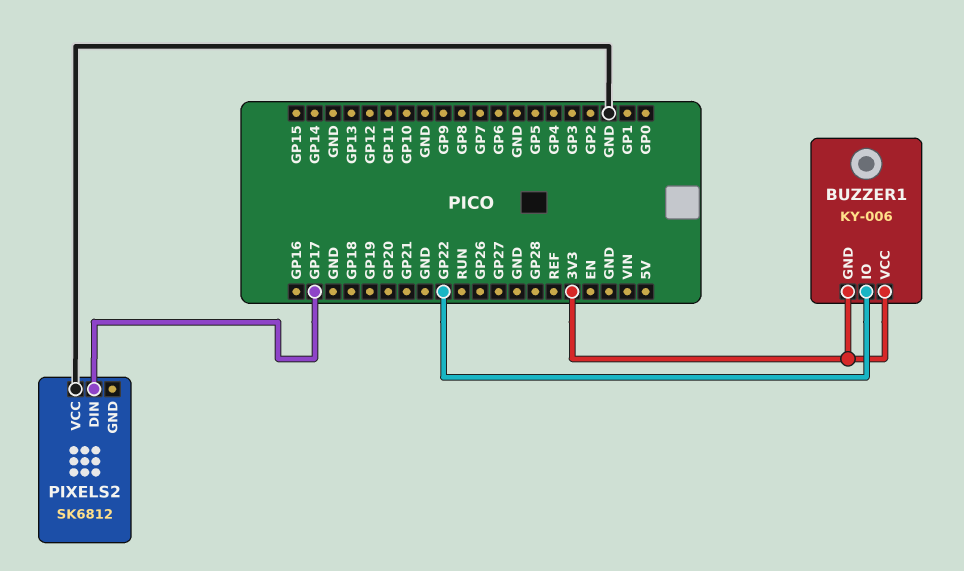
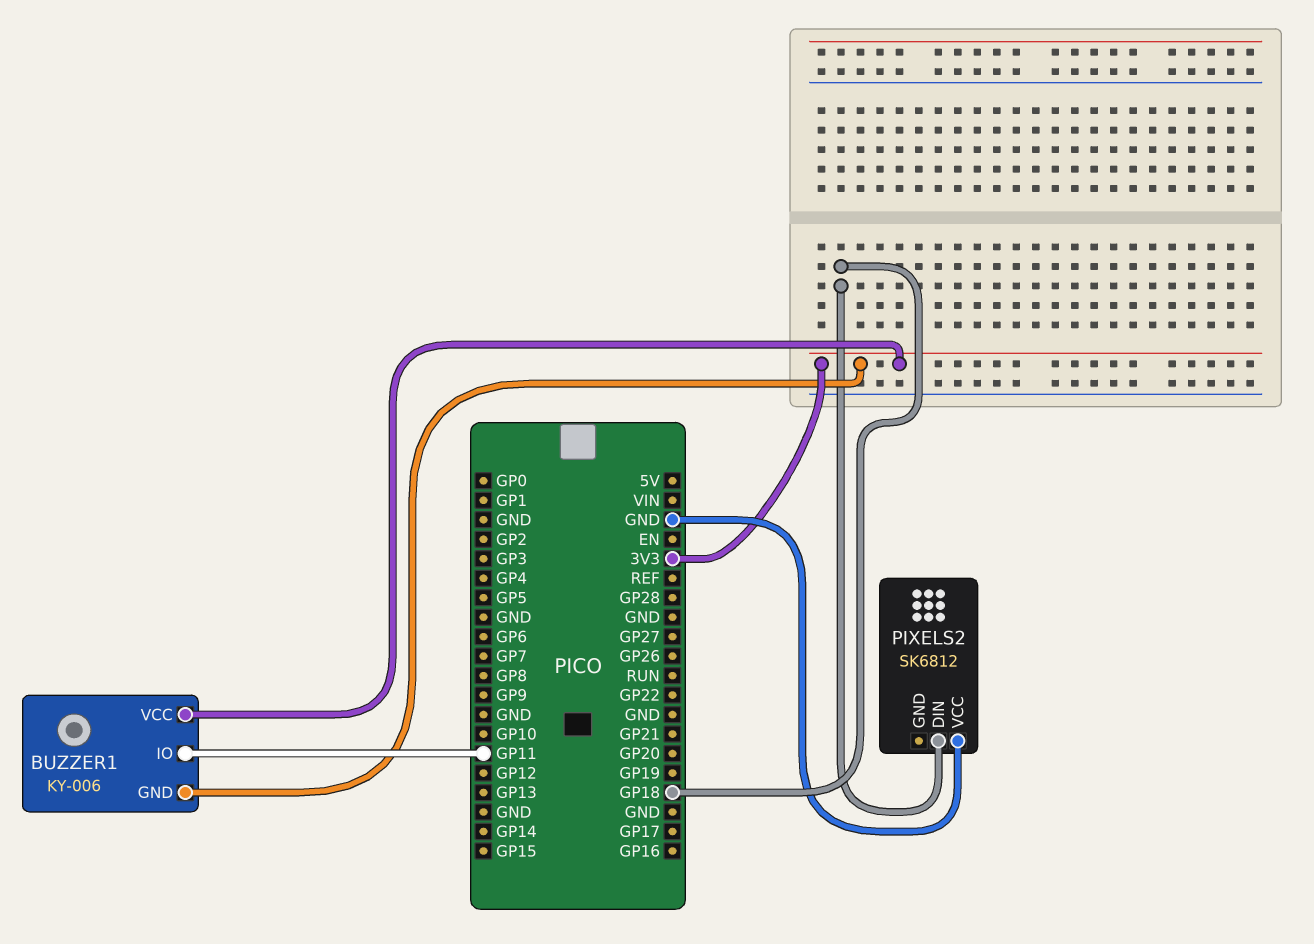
BUZZER1 pin IO: GP22 -> GP11
PIXELS2 pin DIN: GP17 -> GP18

